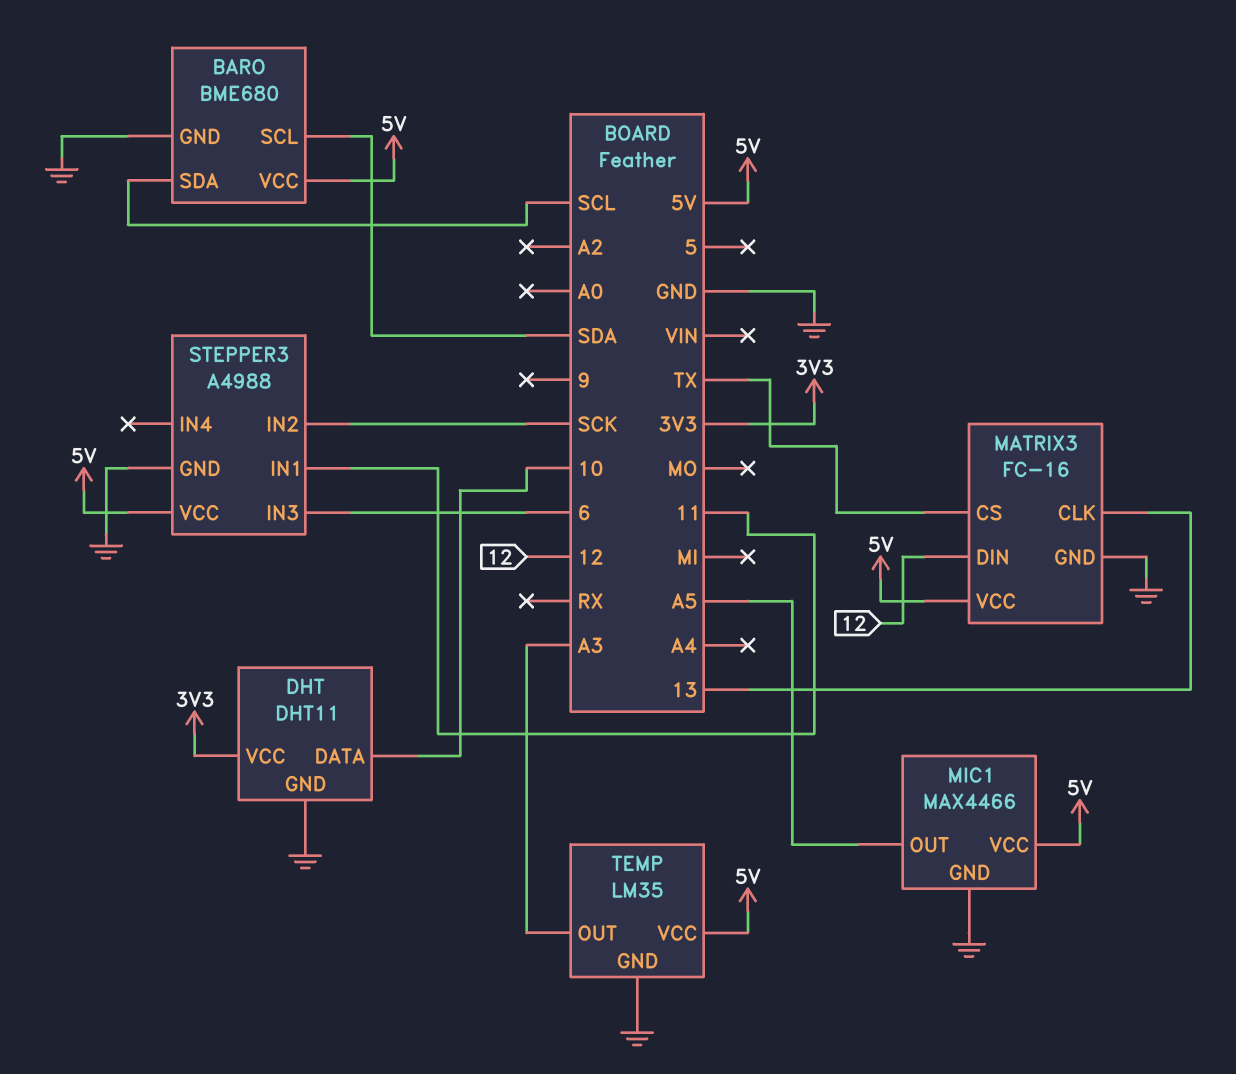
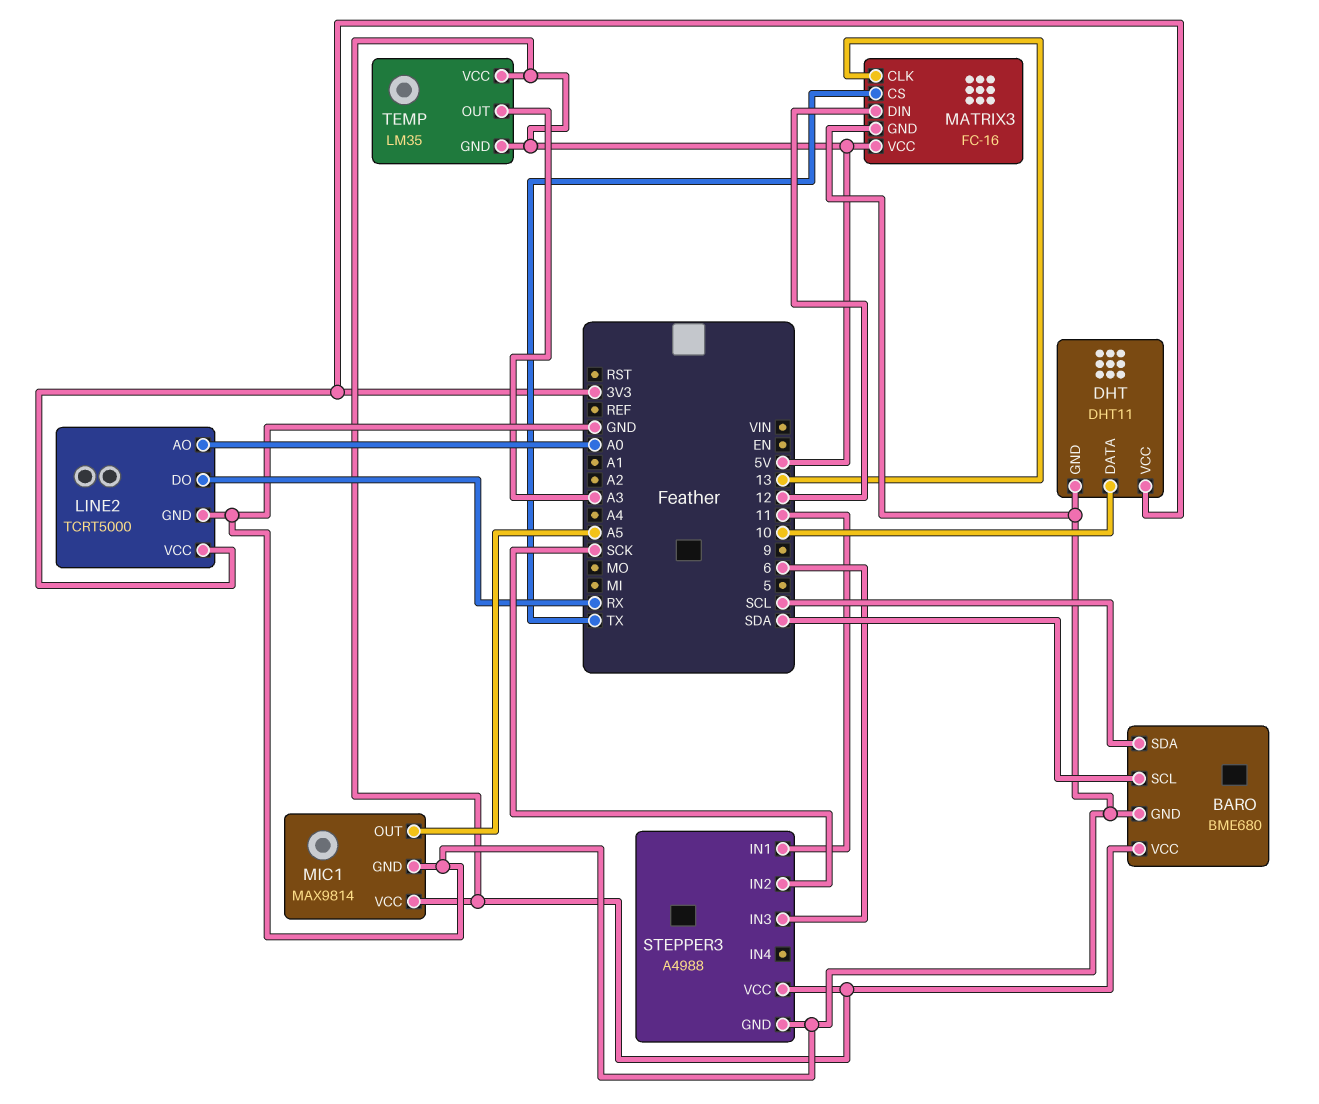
LINE2: none -> TCRT5000
LINE2 pin AO: none -> A0
LINE2 pin DO: none -> RX
LINE2 pin GND: none -> GND
LINE2 pin VCC: none -> 3V3
MIC1: MAX4466 -> MAX9814
TEMP pin GND: GND -> 5V

